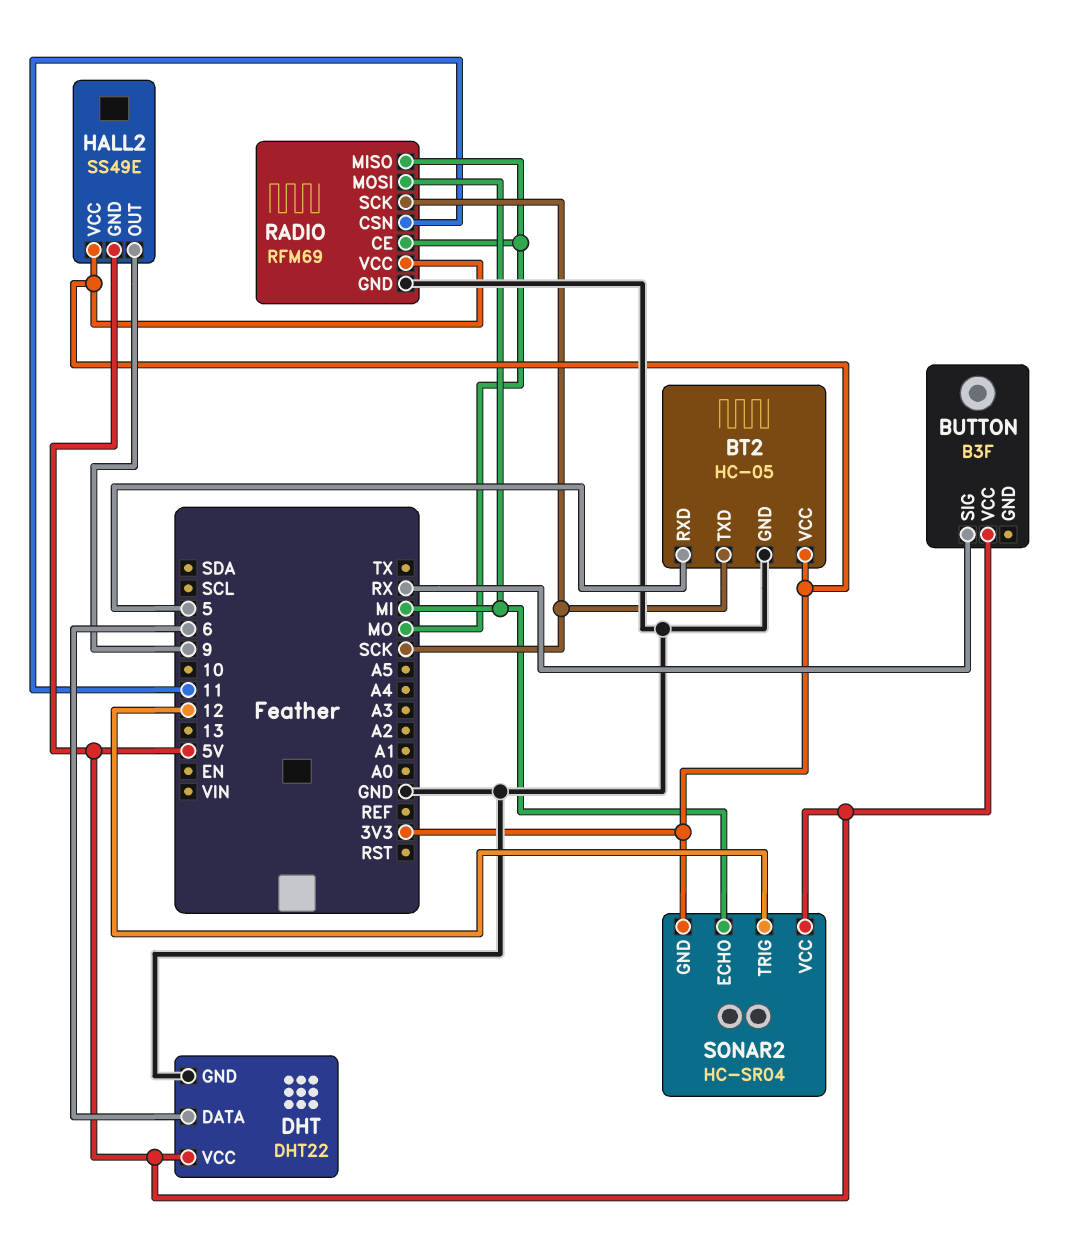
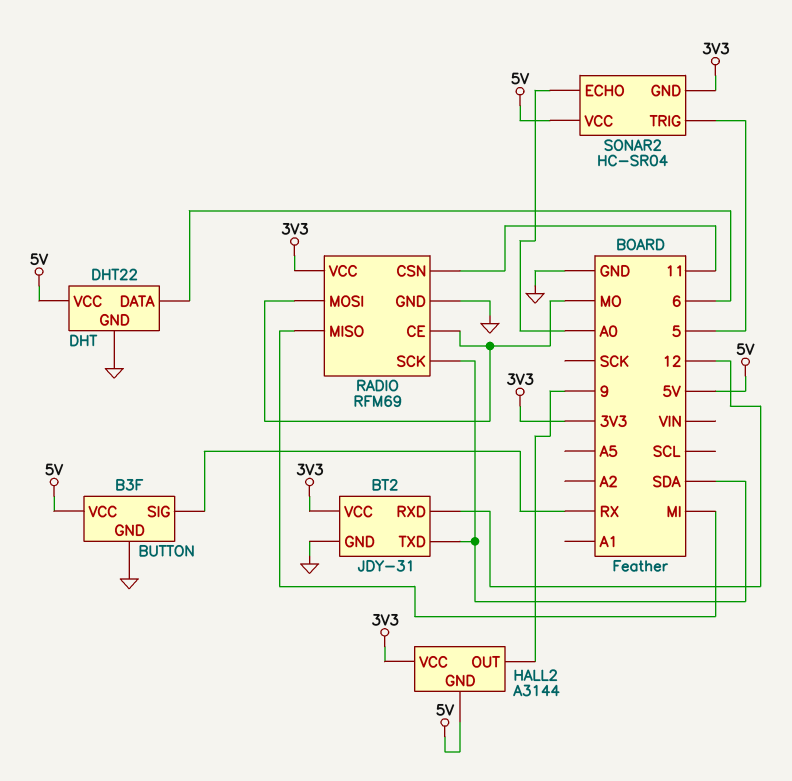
BT2: HC-05 -> JDY-31
BT2 pin RXD: 5 -> 12
BT2 pin TXD: SCK -> SDA
BUTTON pin GND: none -> GND
HALL2: SS49E -> A3144
RADIO pin MISO: MO -> MI
RADIO pin MOSI: MI -> MO
RADIO pin SCK: SCK -> SDA
SONAR2 pin ECHO: MI -> A0
SONAR2 pin TRIG: 12 -> 5

